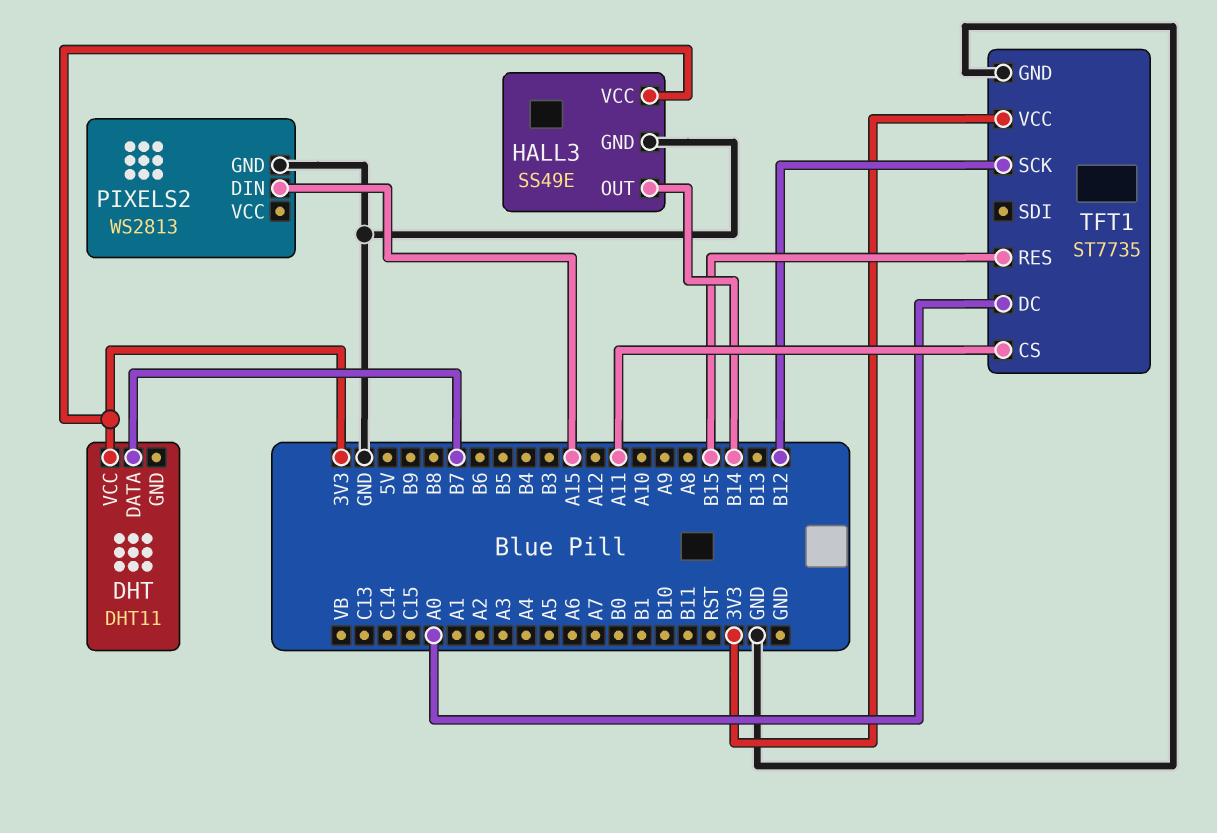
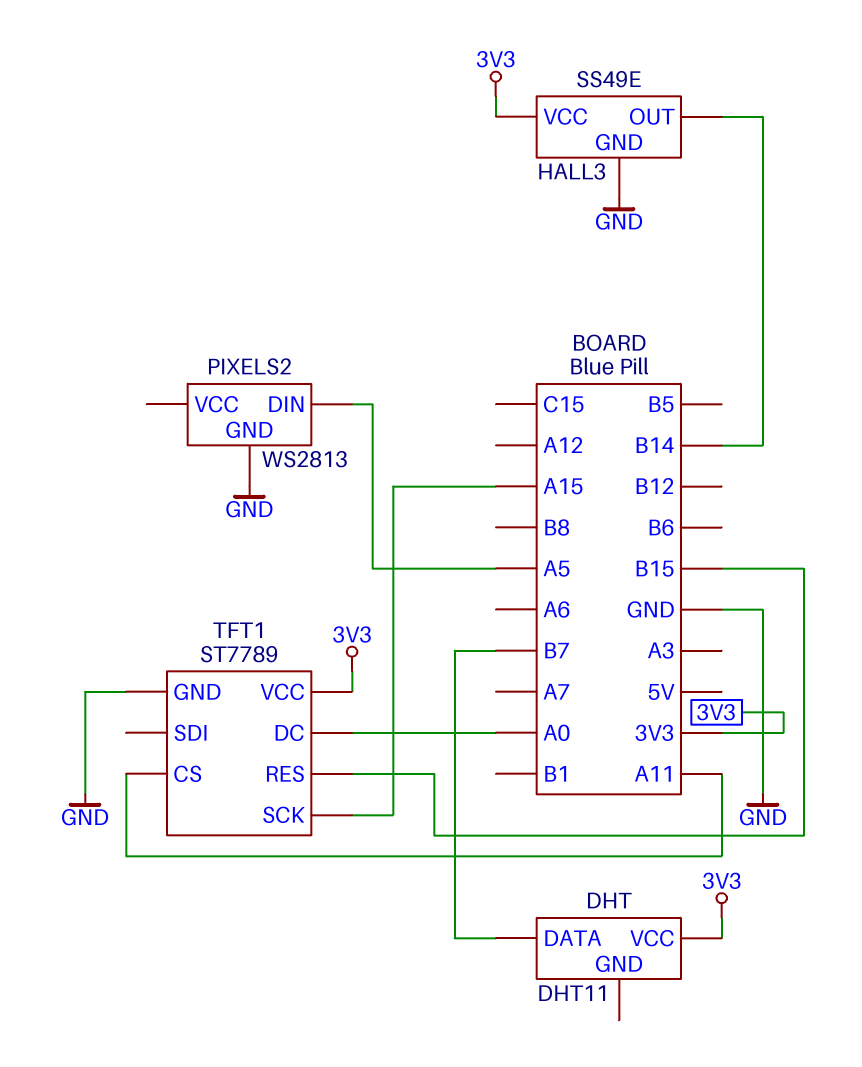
PIXELS2 pin DIN: A15 -> A5
TFT1: ST7735 -> ST7789
TFT1 pin SCK: B12 -> A15

